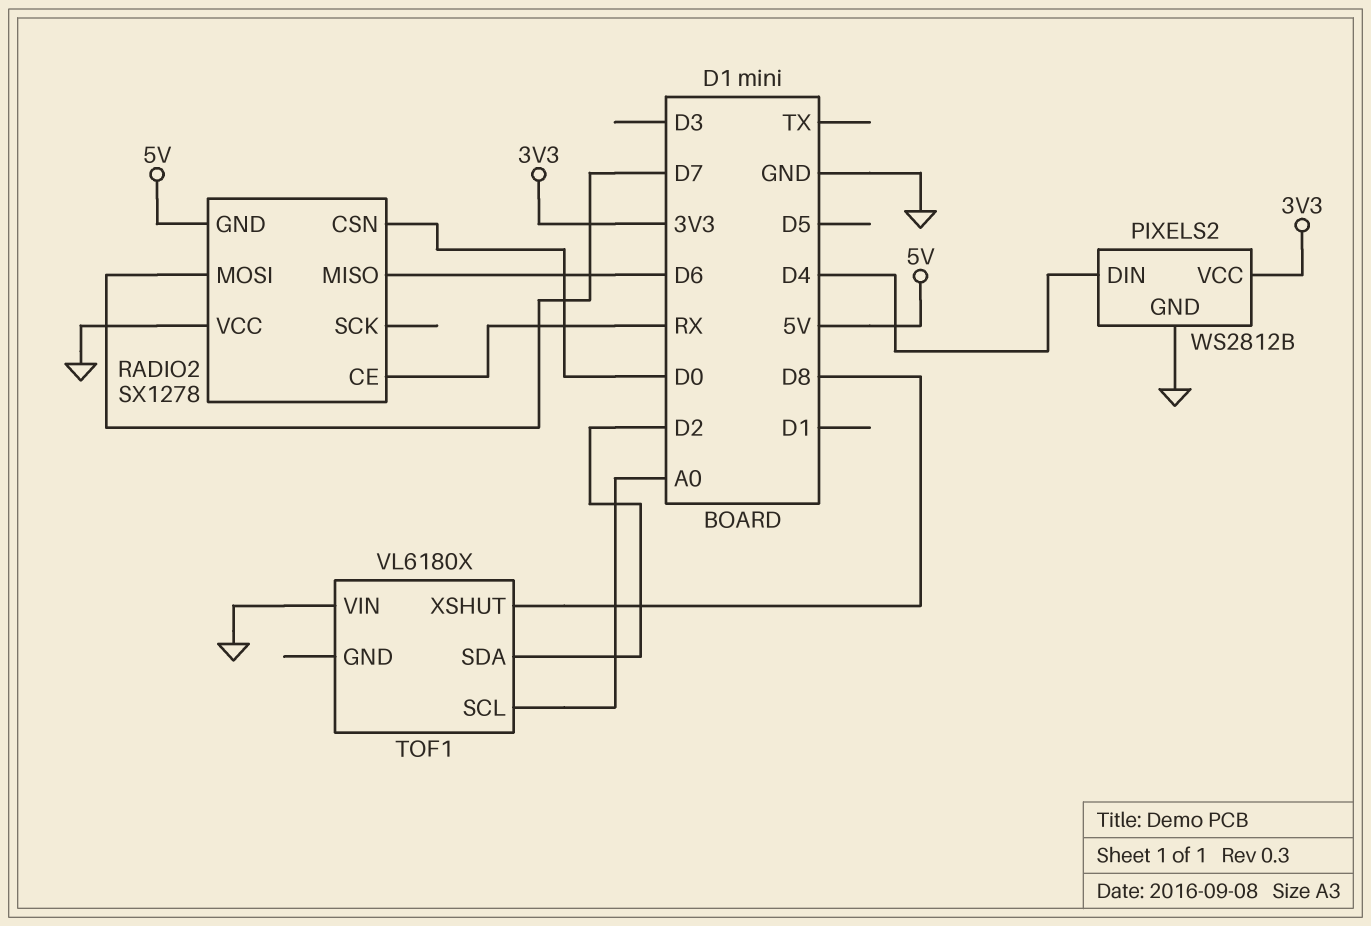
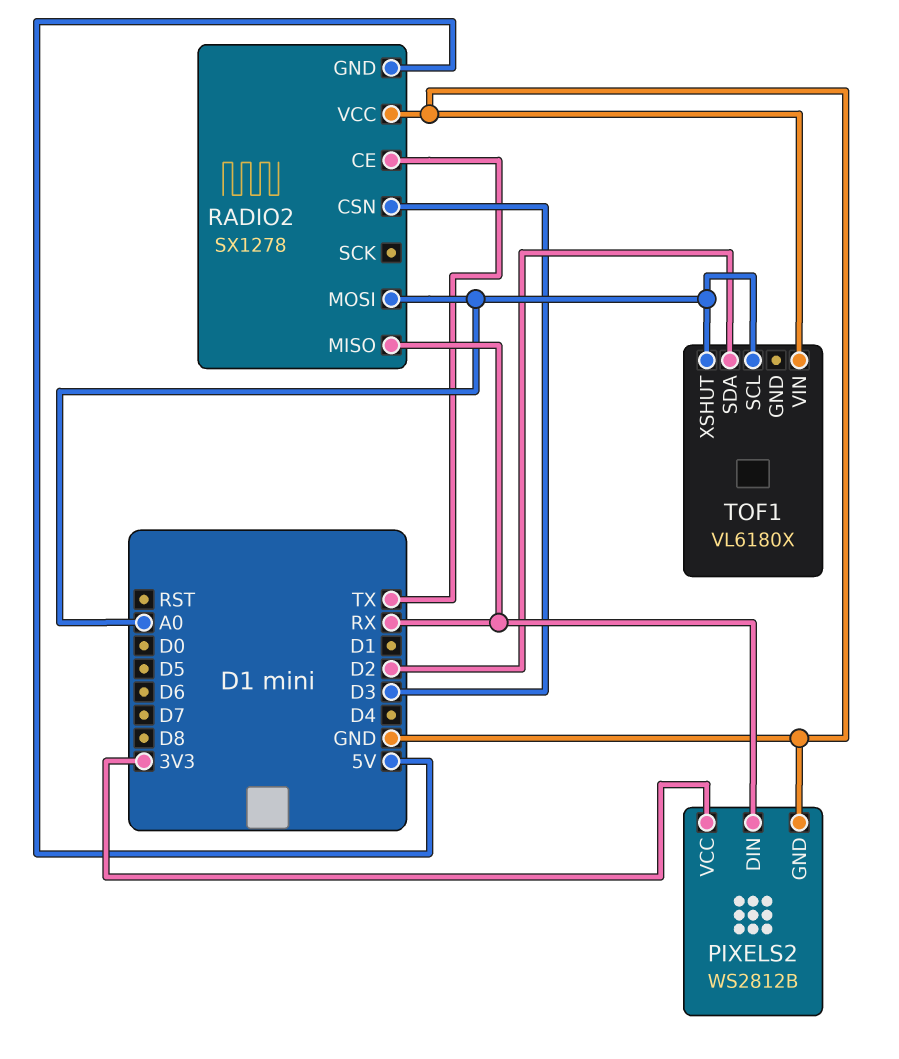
PIXELS2 pin DIN: D4 -> RX
RADIO2 pin CE: RX -> TX
RADIO2 pin CSN: D0 -> D3
RADIO2 pin MISO: D6 -> RX
RADIO2 pin MOSI: D7 -> A0
TOF1 pin XSHUT: D8 -> A0

